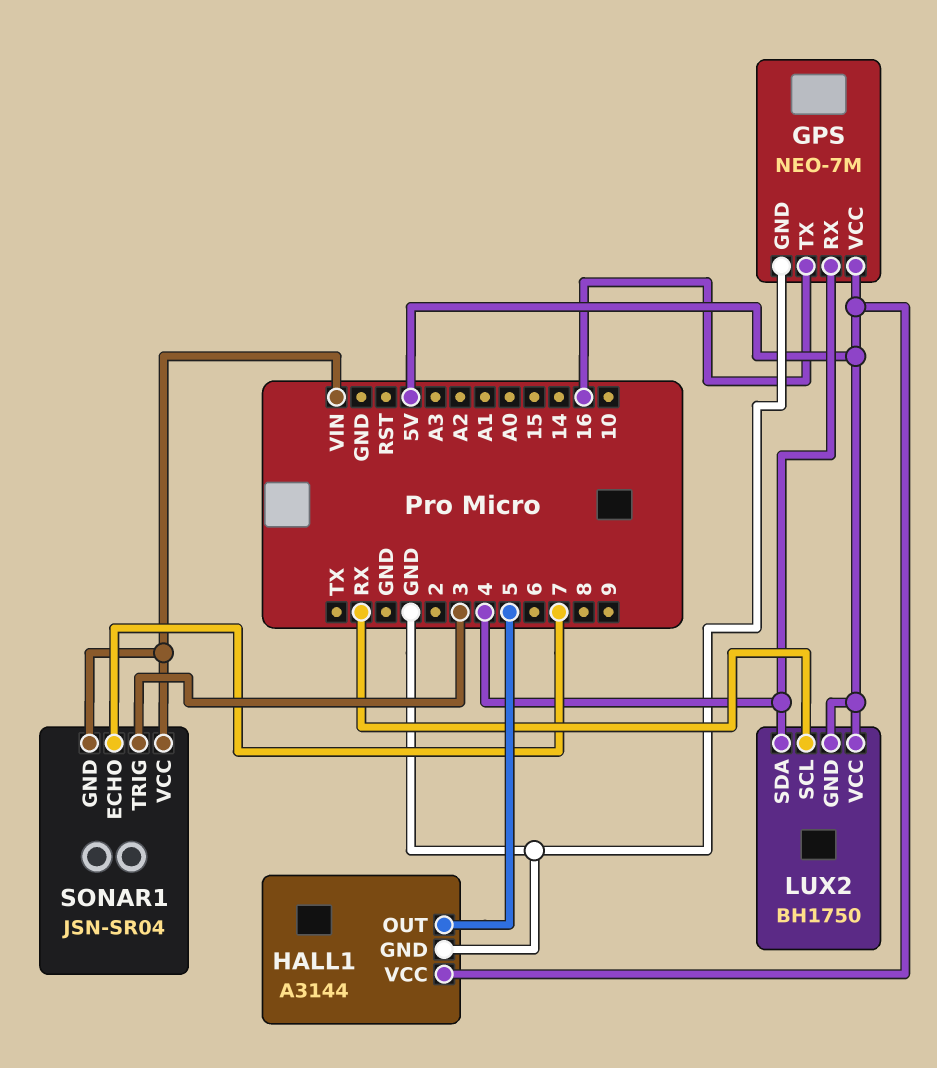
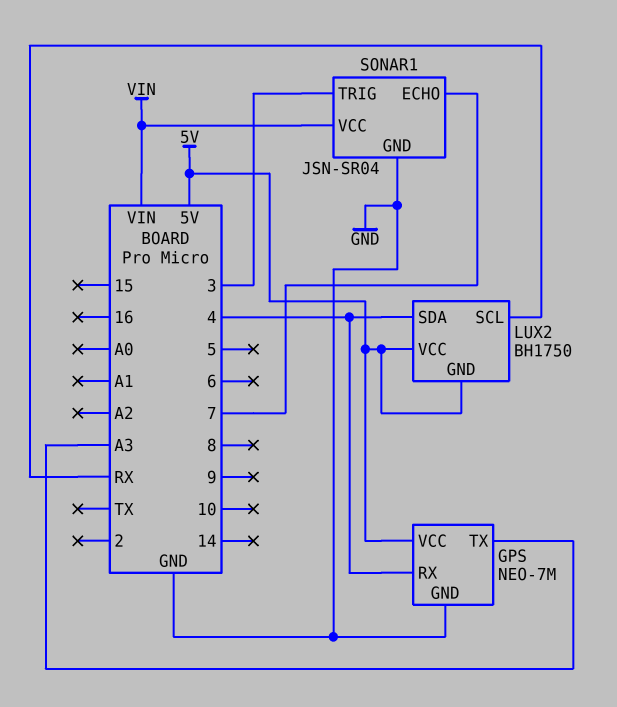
GPS pin TX: 16 -> A3
HALL1: A3144 -> none
HALL1 pin GND: GND -> none
HALL1 pin OUT: 5 -> none
HALL1 pin VCC: 5V -> none
SONAR1 pin GND: VIN -> GND

